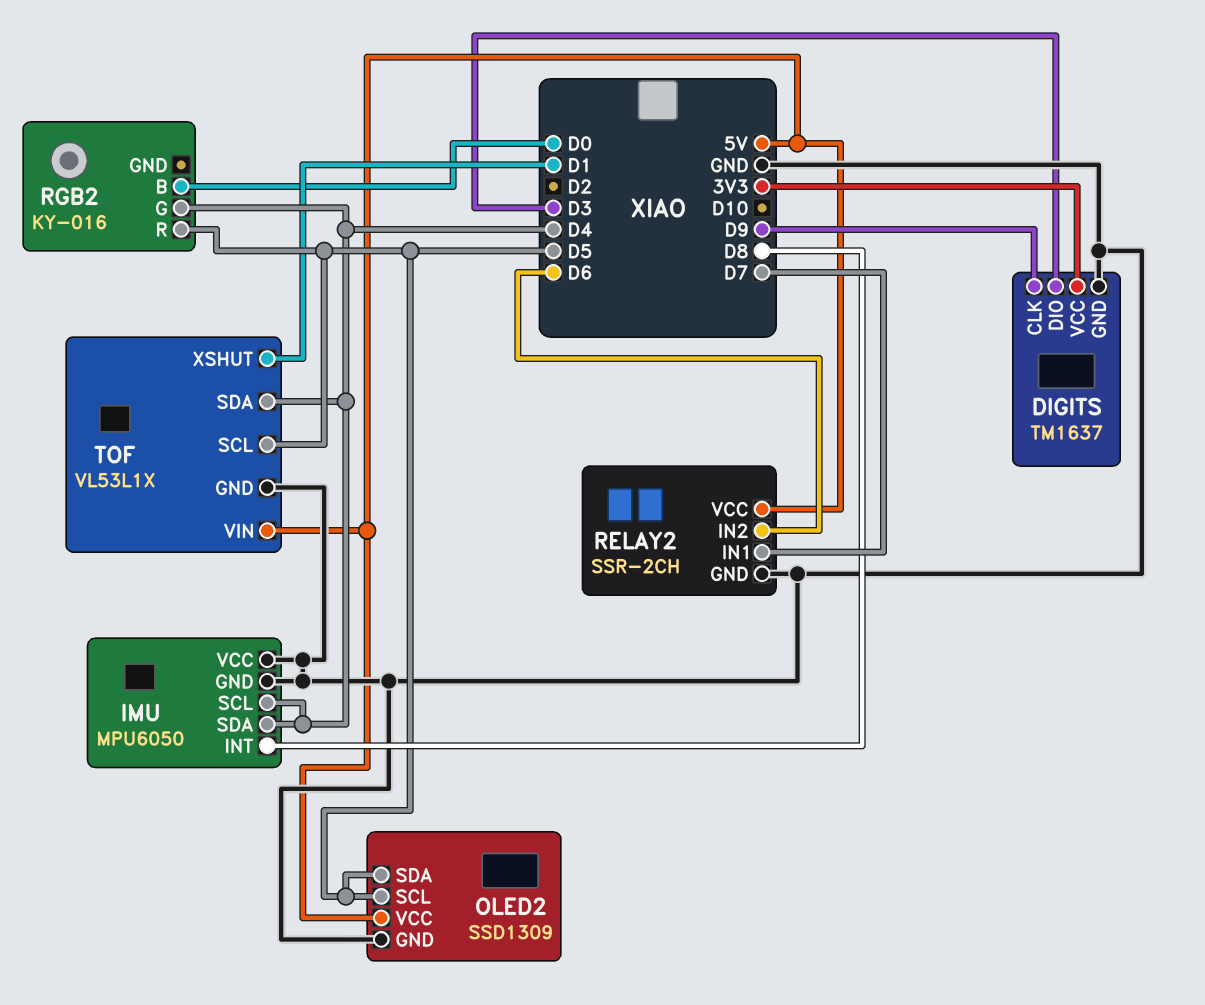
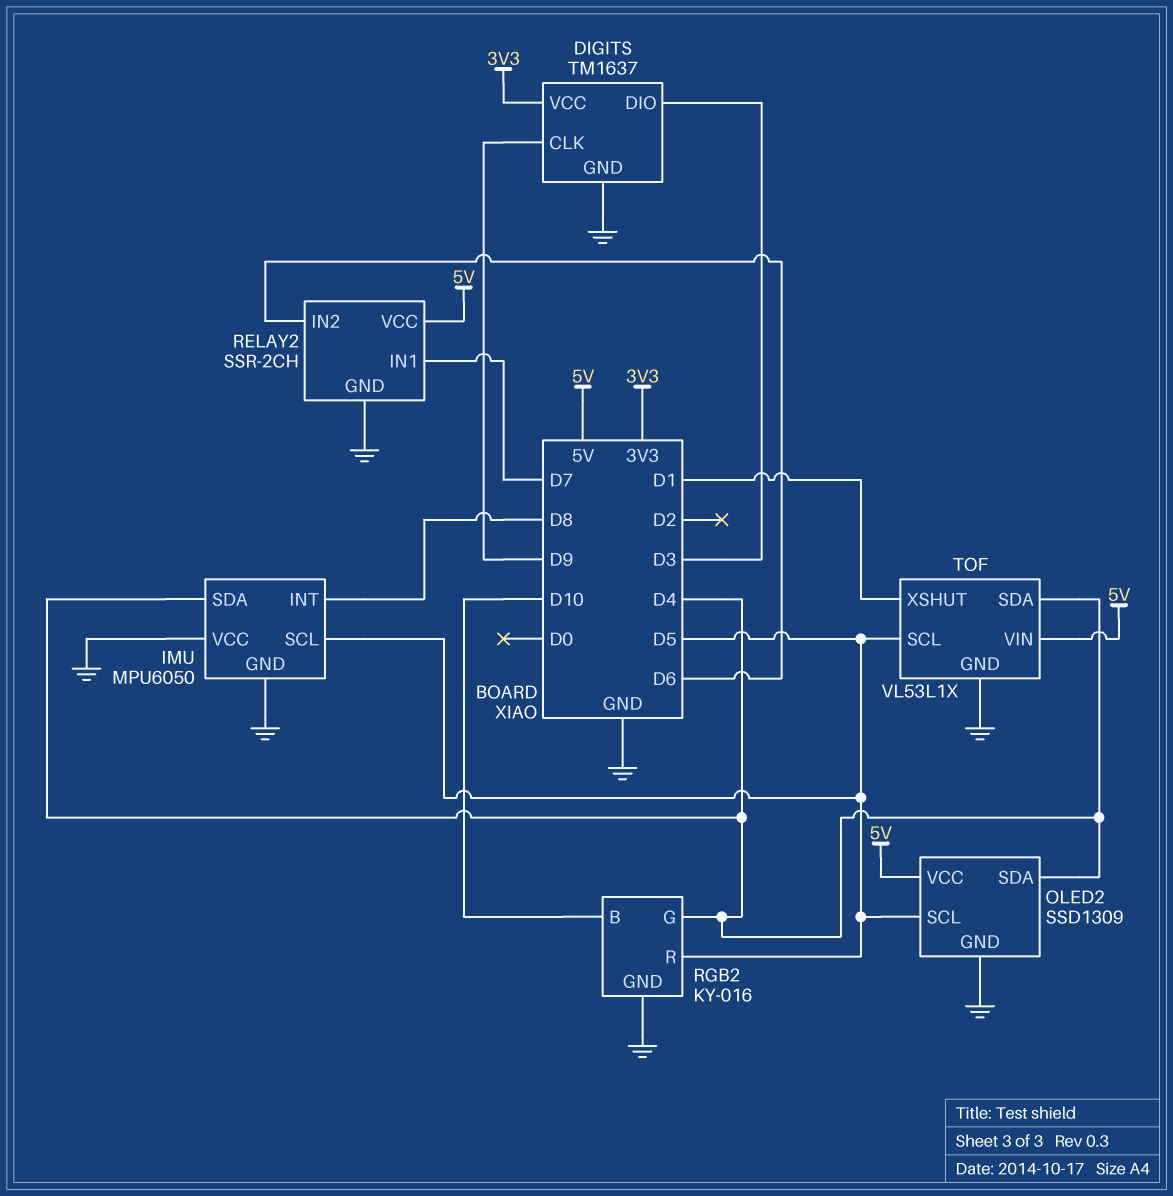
IMU pin SCL: D4 -> D5
OLED2 pin SDA: D5 -> D4
RGB2 pin B: D0 -> D10
RGB2 pin GND: none -> GND

